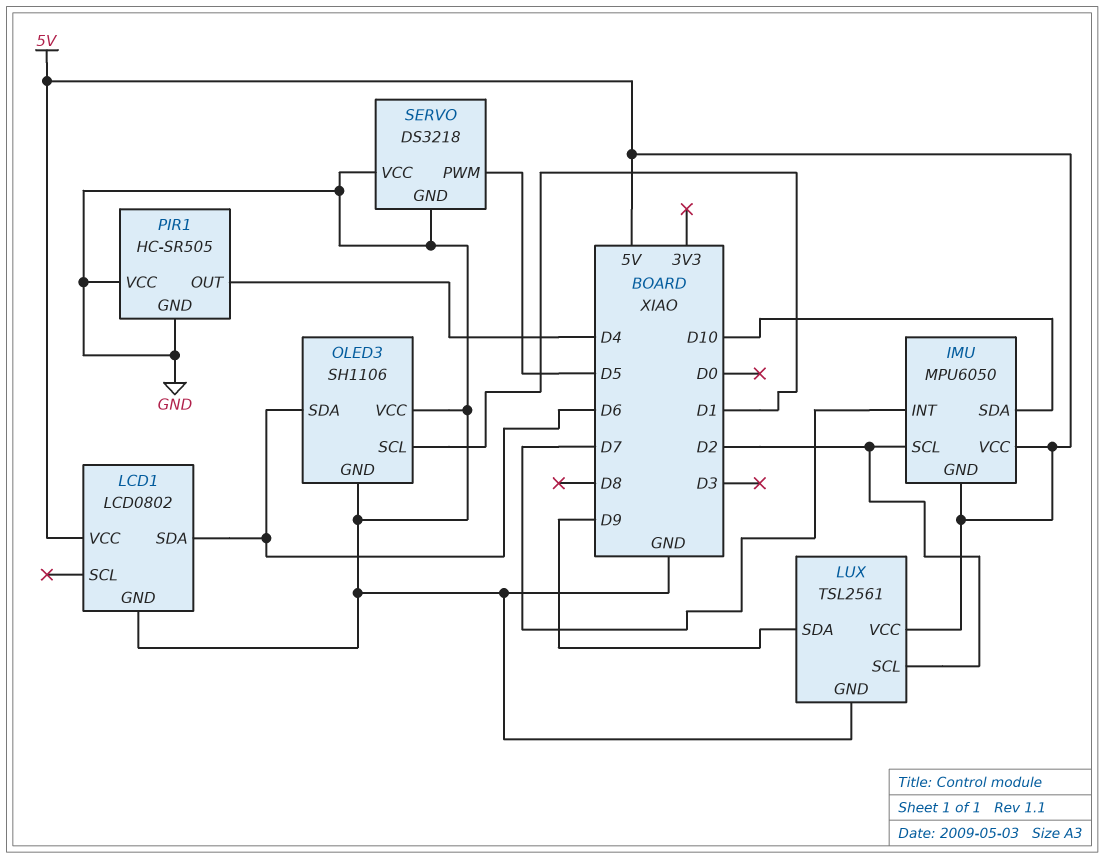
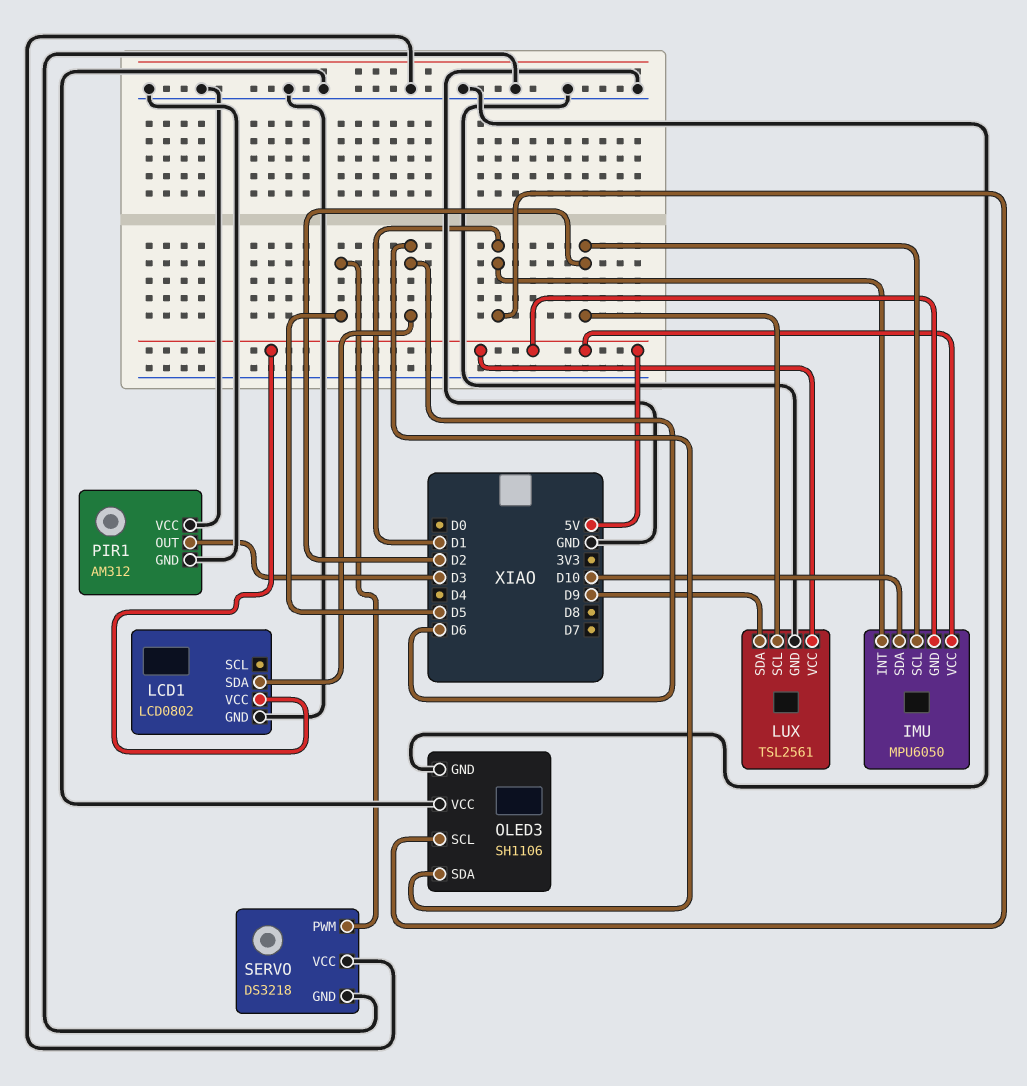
IMU pin INT: D7 -> D1
PIR1: HC-SR505 -> AM312
PIR1 pin OUT: D4 -> D3

